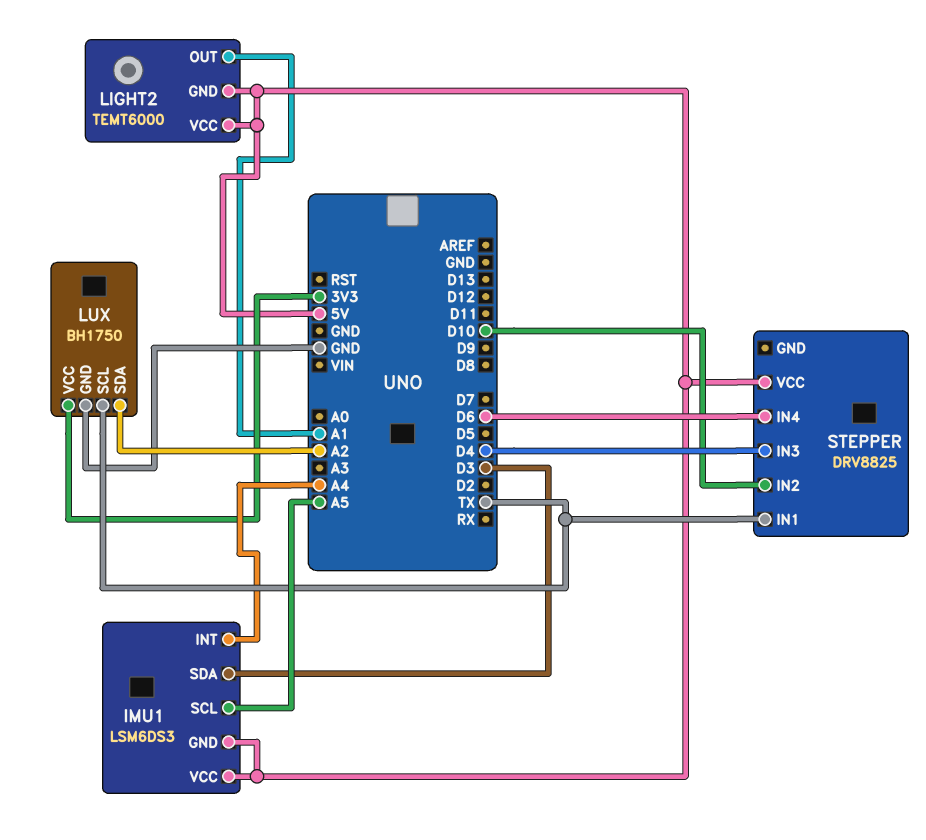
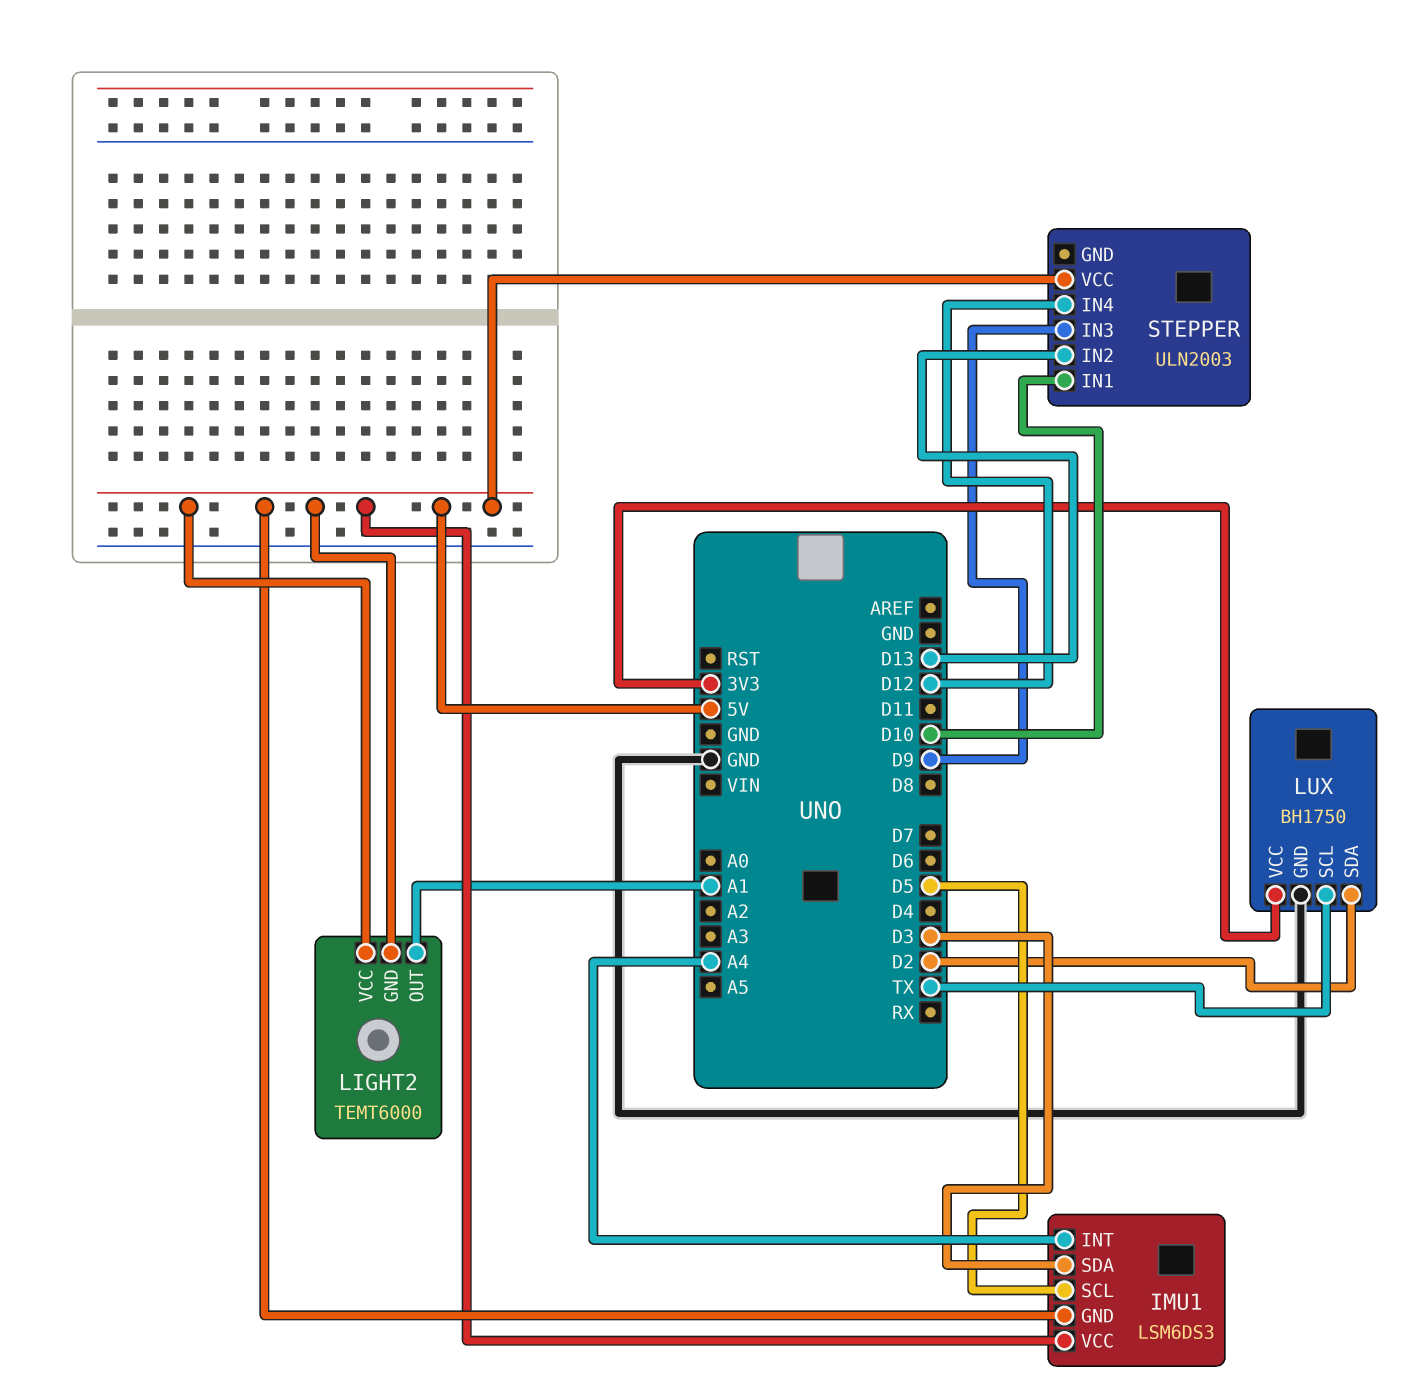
IMU1 pin SCL: A5 -> D5
LUX pin SDA: A2 -> D2
STEPPER: DRV8825 -> ULN2003
STEPPER pin IN1: TX -> D10
STEPPER pin IN2: D10 -> D13
STEPPER pin IN3: D4 -> D9
STEPPER pin IN4: D6 -> D12

